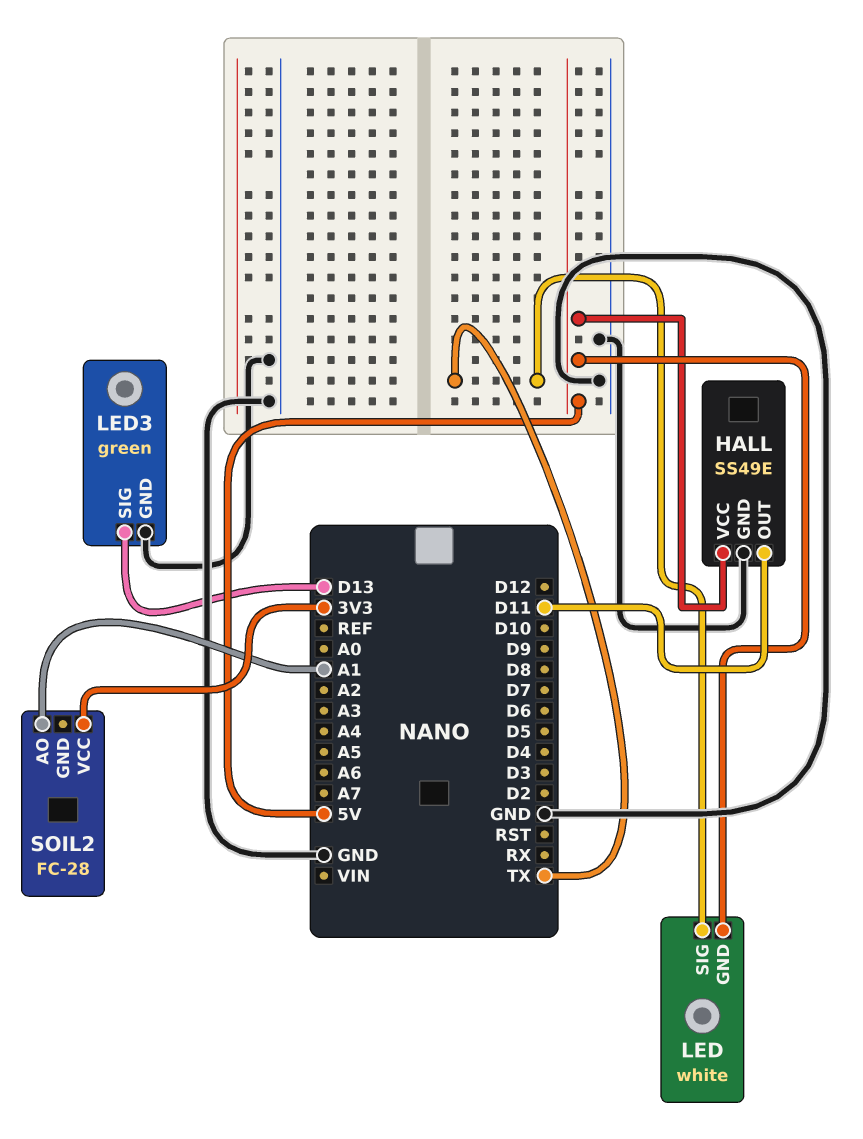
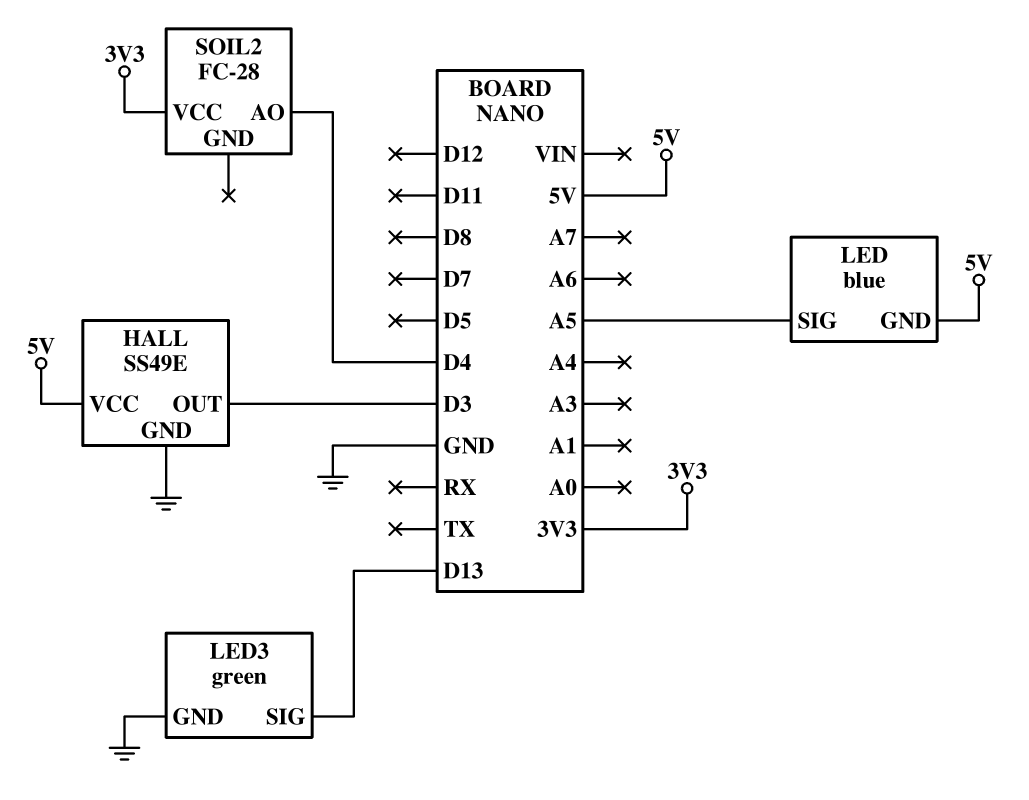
HALL pin OUT: D11 -> D3
LED: white -> blue
LED pin SIG: TX -> A5
SOIL2 pin AO: A1 -> D4

